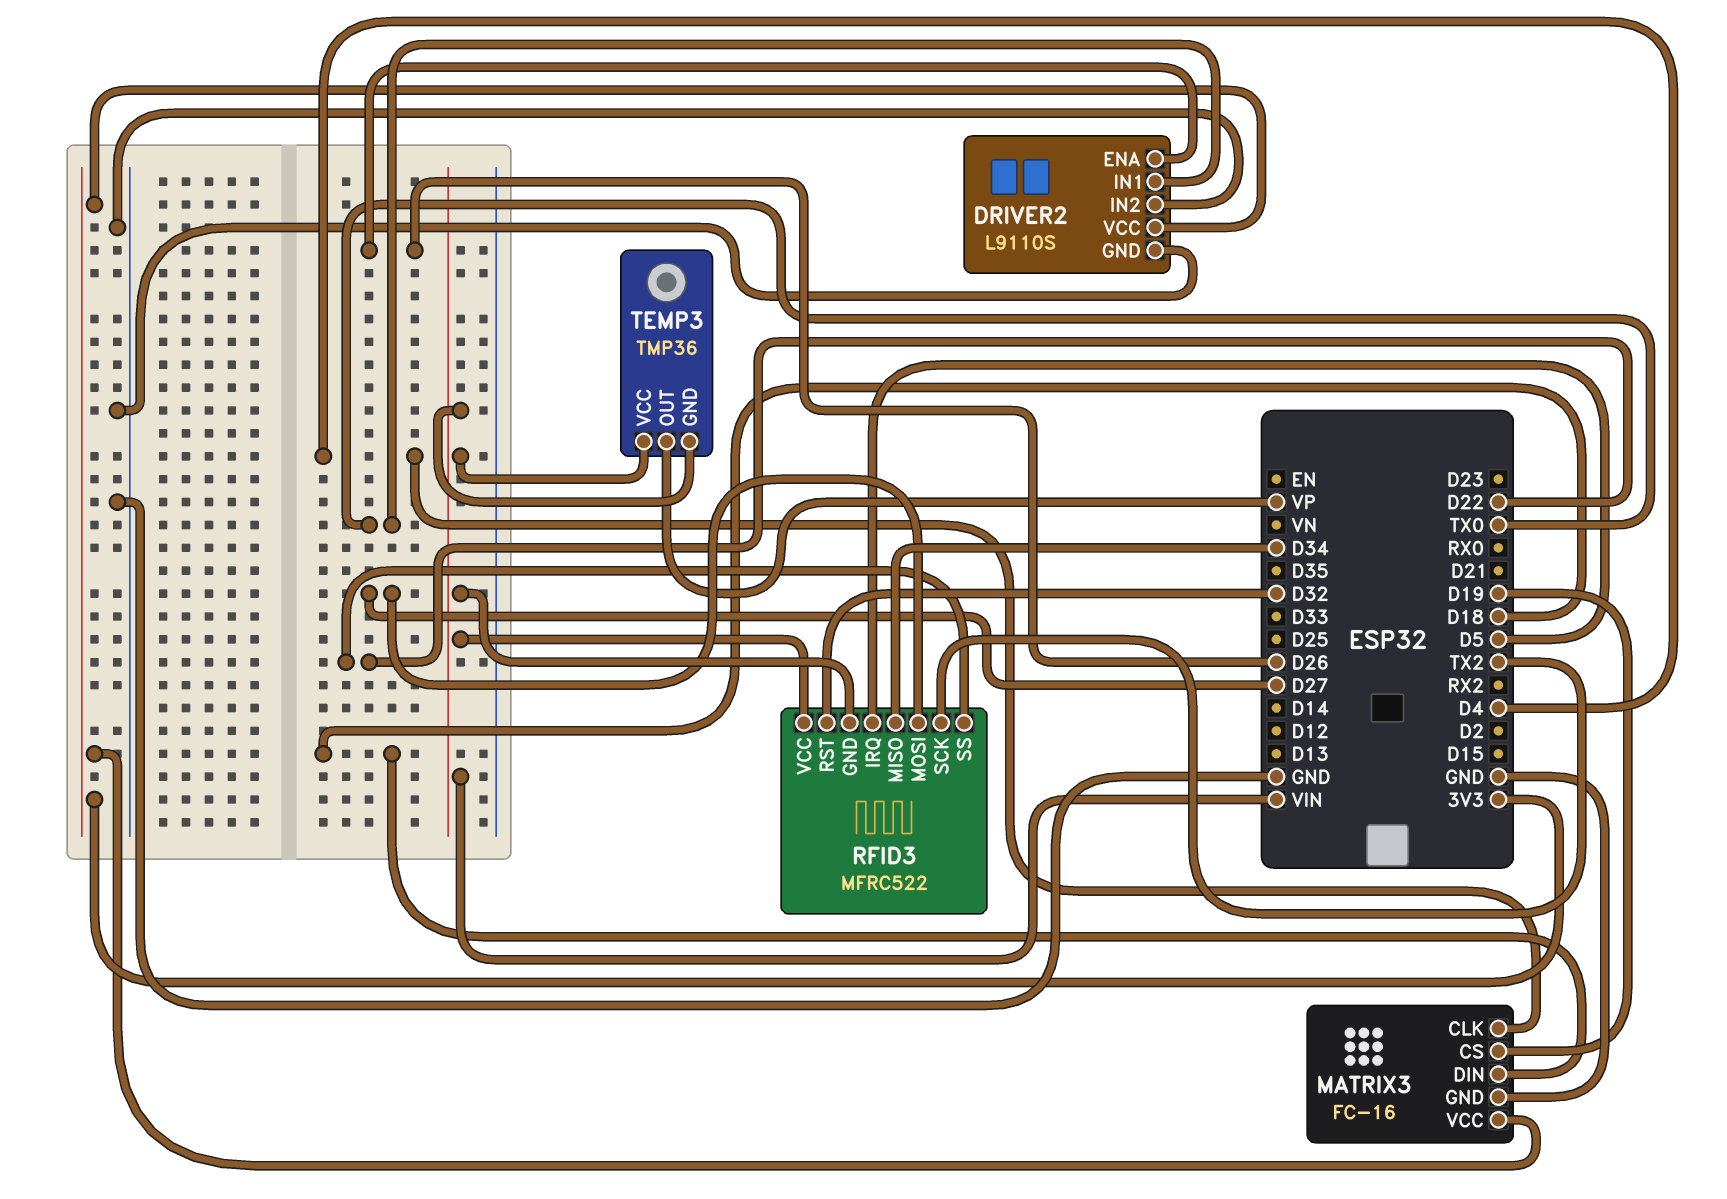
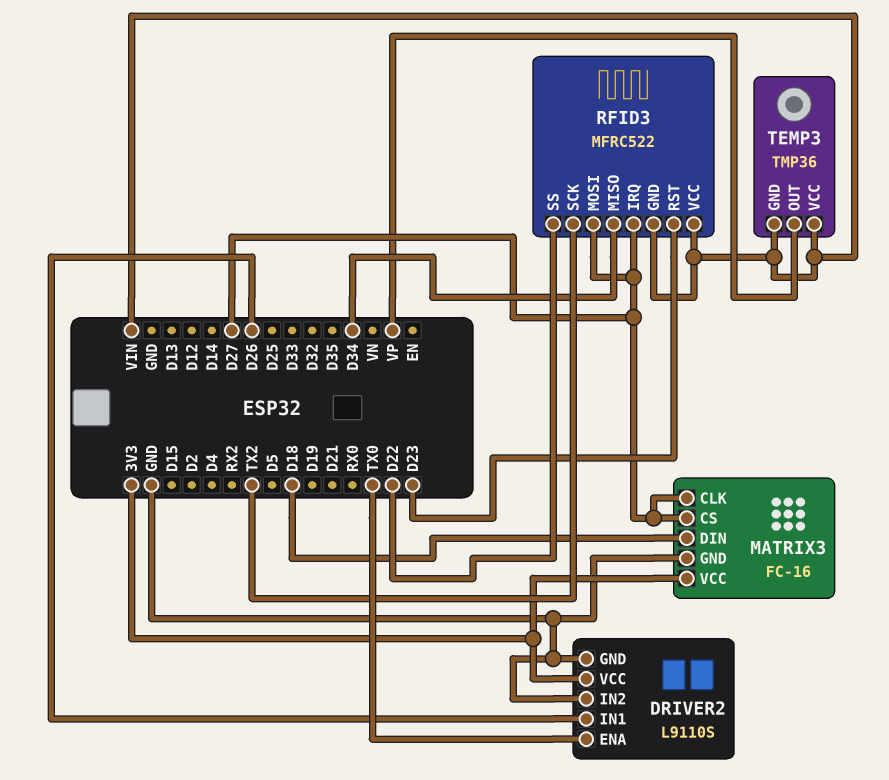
DRIVER2 pin ENA: D26 -> TX0
DRIVER2 pin IN1: TX0 -> D26
MATRIX3 pin CLK: D4 -> D27
MATRIX3 pin CS: D19 -> D27
RFID3 pin IRQ: D5 -> D27
RFID3 pin RST: D32 -> D23

